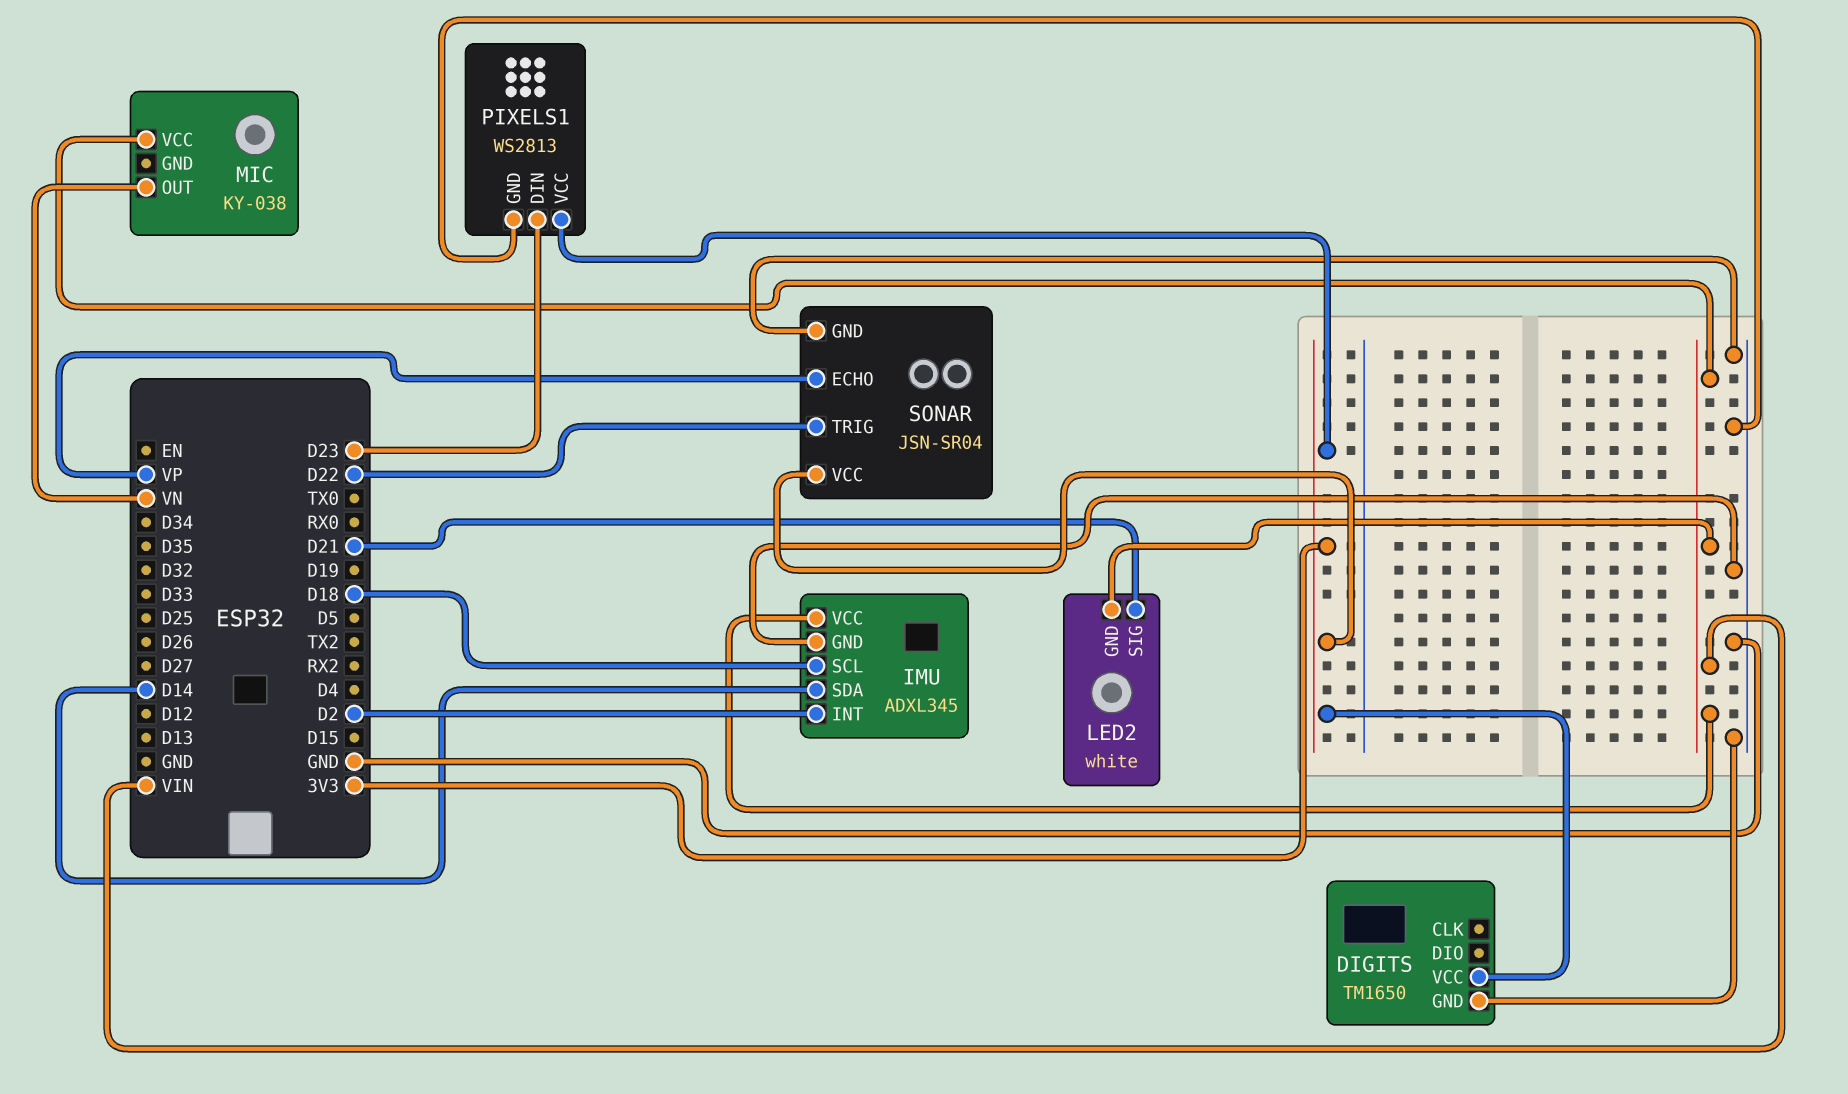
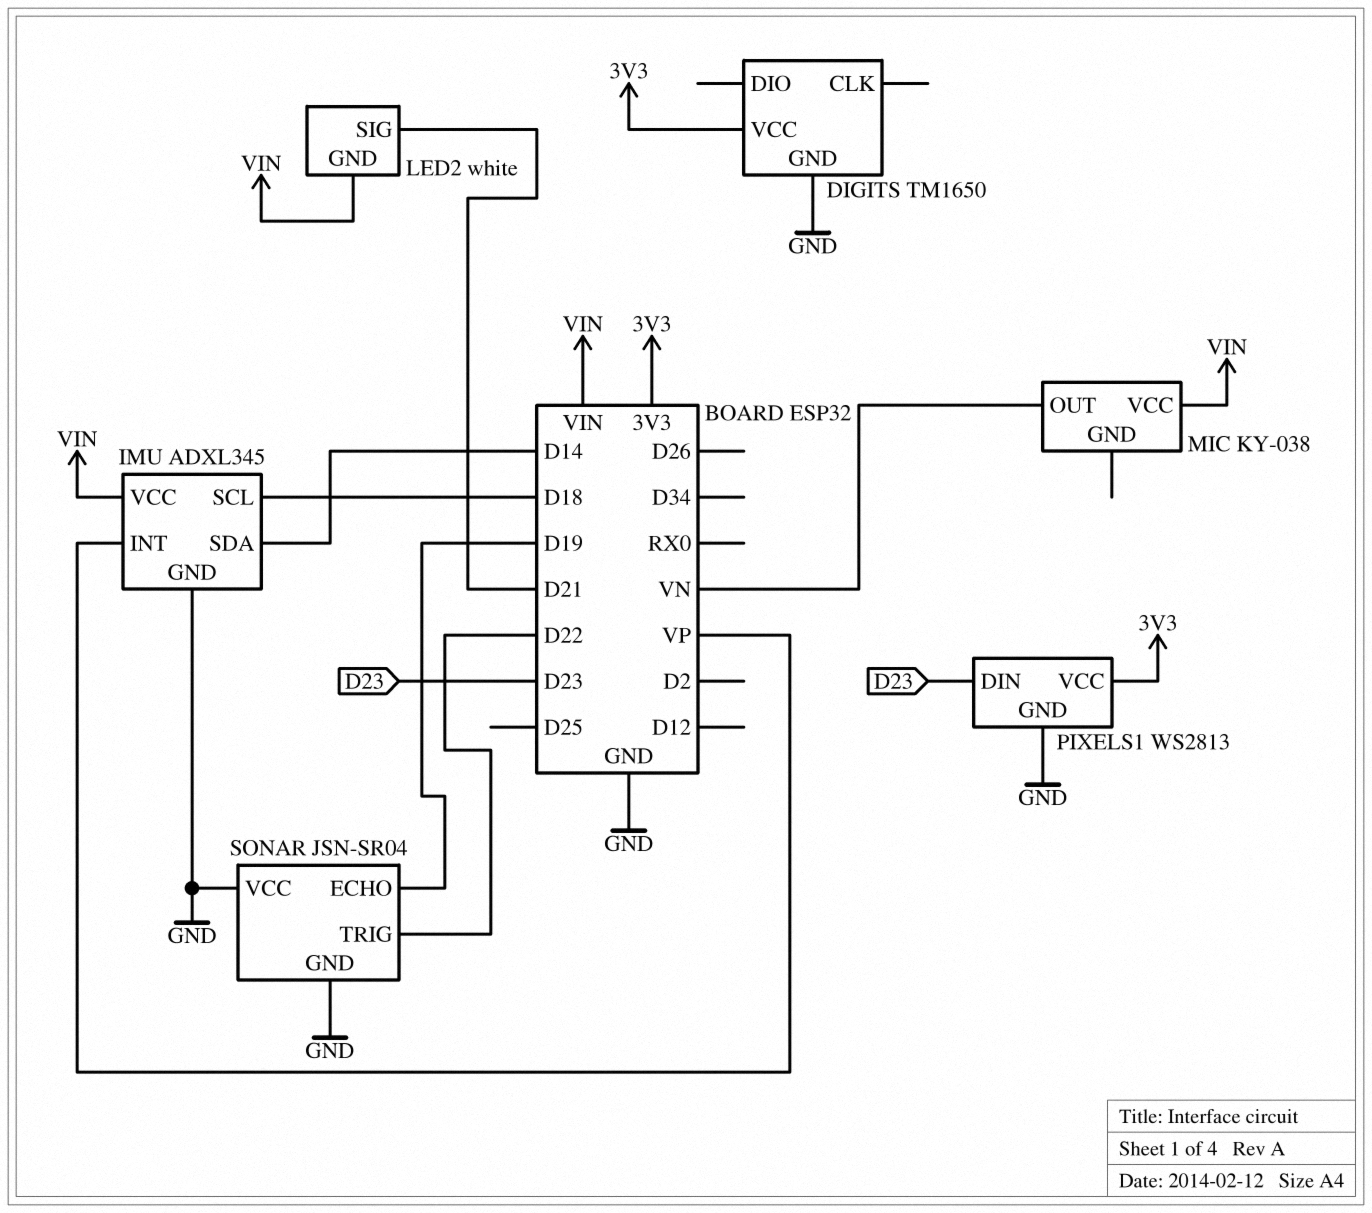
IMU pin INT: D2 -> VP
SONAR pin ECHO: VP -> D19
SONAR pin VCC: 3V3 -> GND

